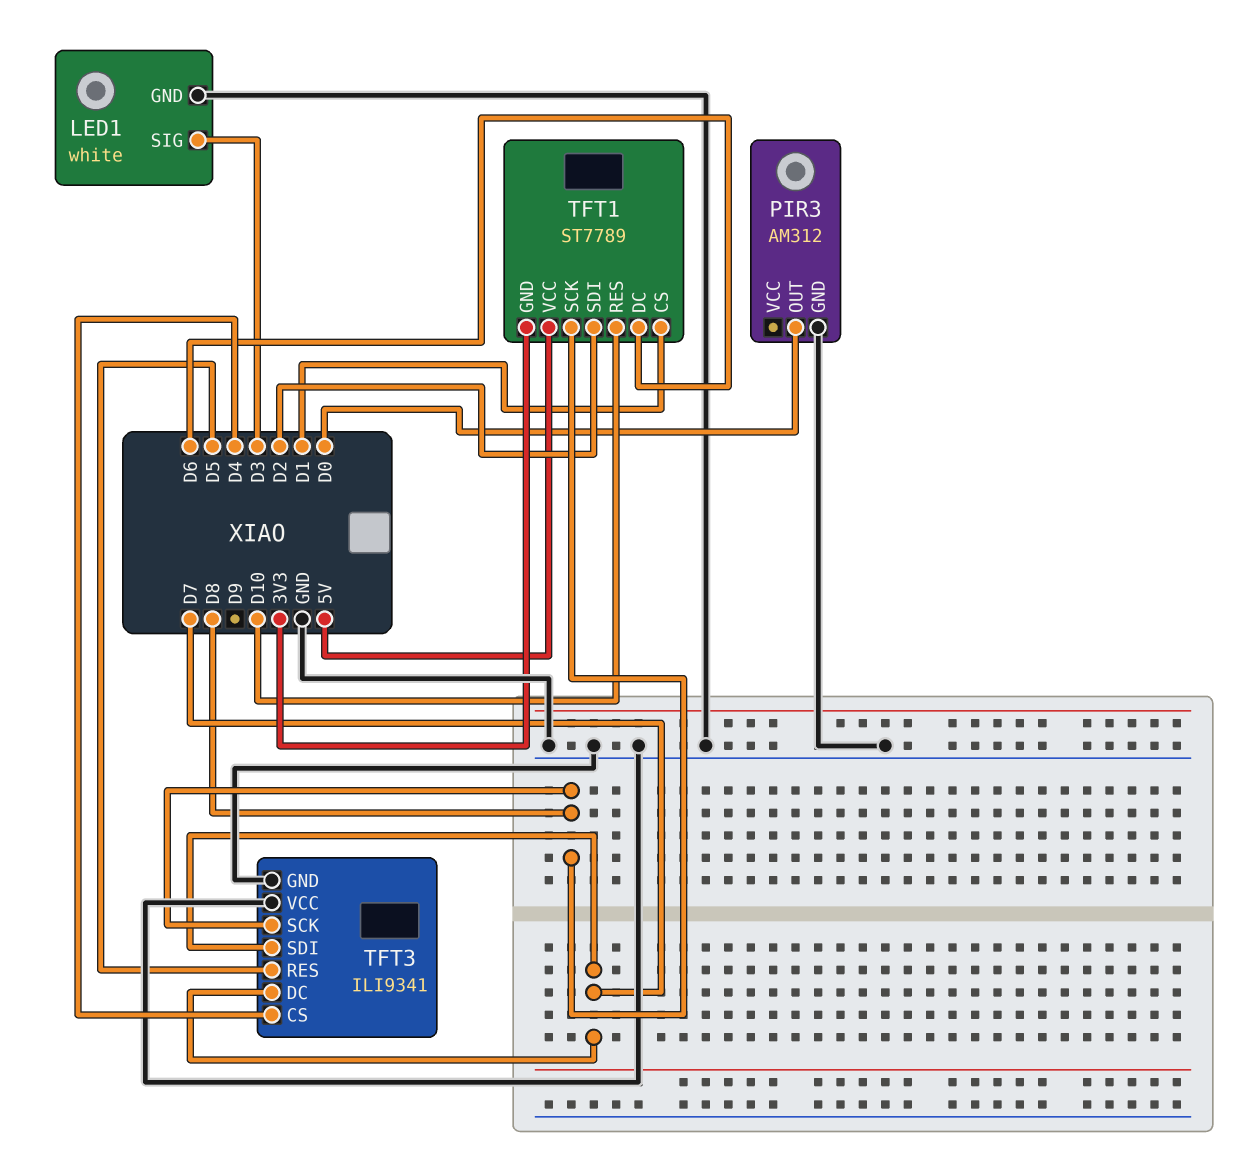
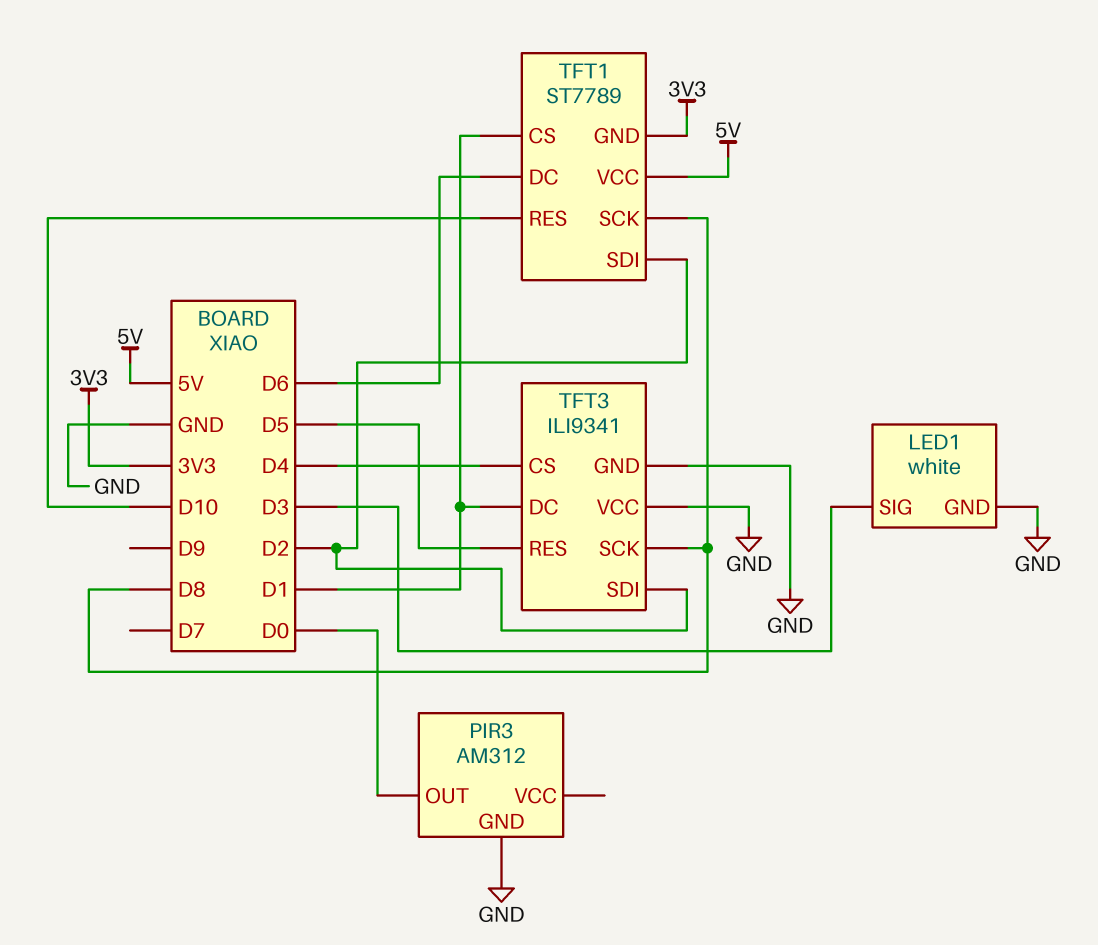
TFT3 pin DC: D7 -> D1
TFT3 pin SDI: D7 -> D2

